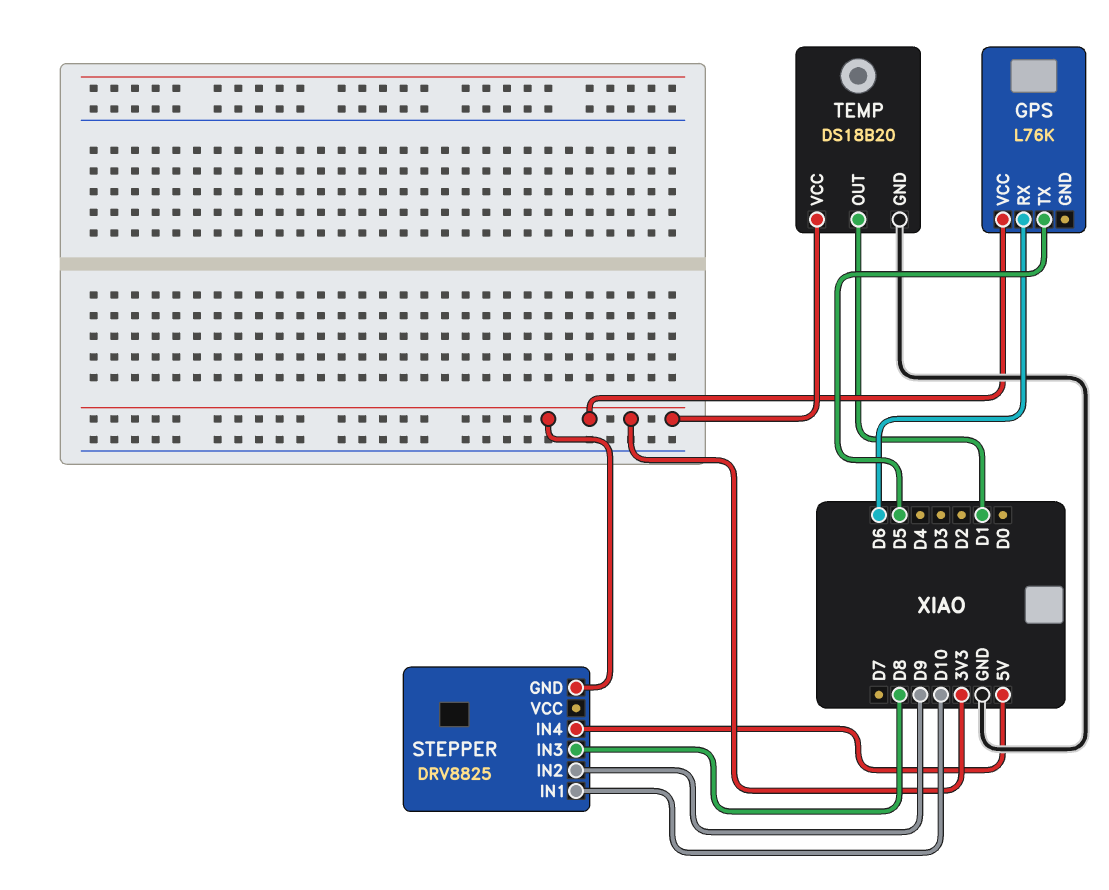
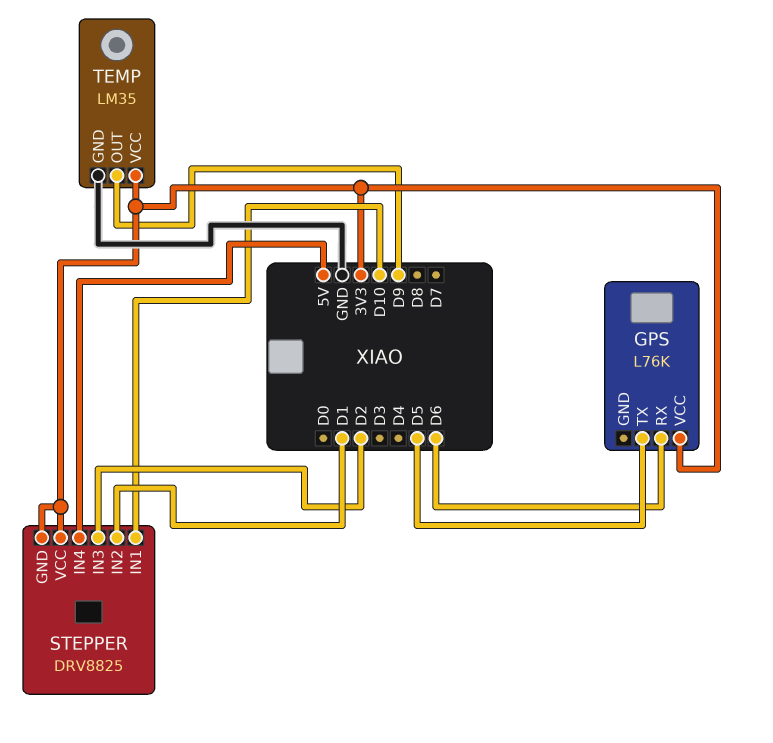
STEPPER pin IN2: D9 -> D1
STEPPER pin IN3: D8 -> D2
STEPPER pin VCC: none -> 3V3
TEMP: DS18B20 -> LM35
TEMP pin OUT: D1 -> D9

